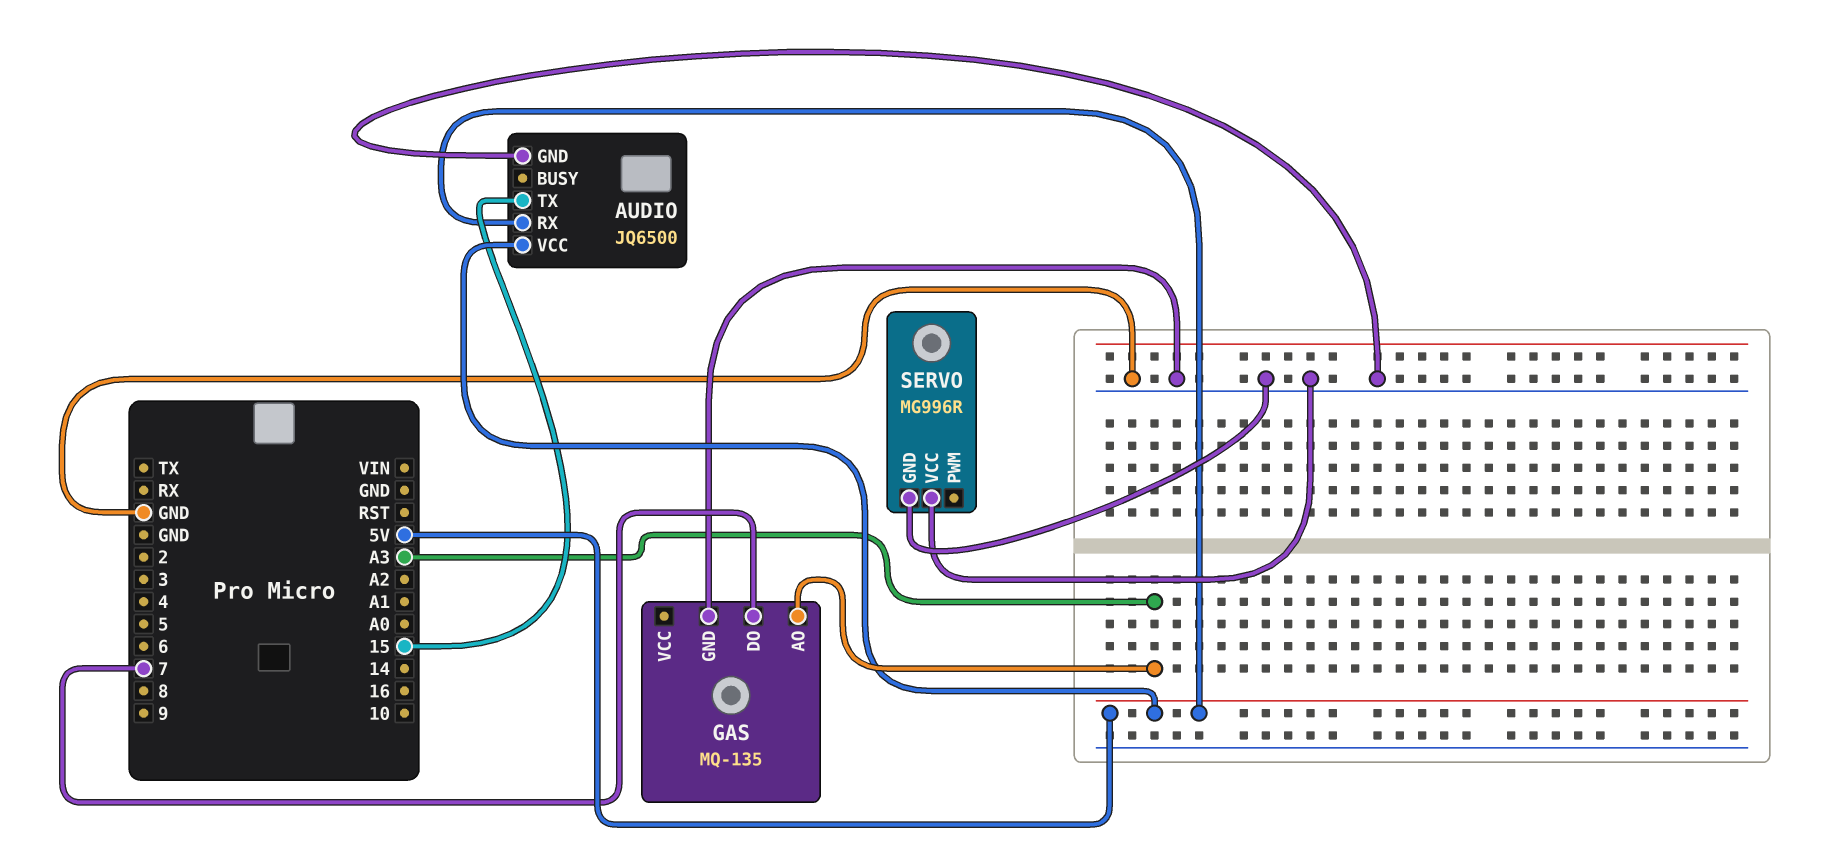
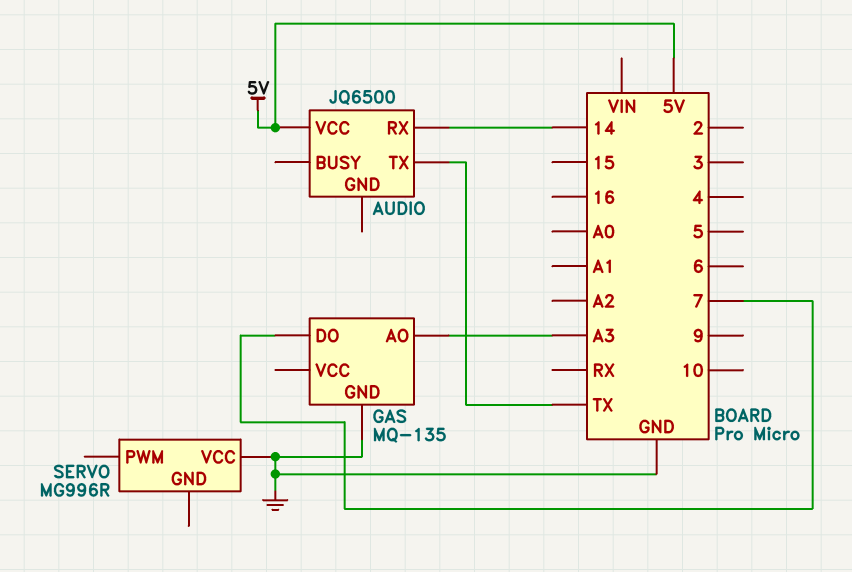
AUDIO pin GND: GND -> none
AUDIO pin RX: 5V -> 14
AUDIO pin TX: 15 -> TX
SERVO pin GND: GND -> none

